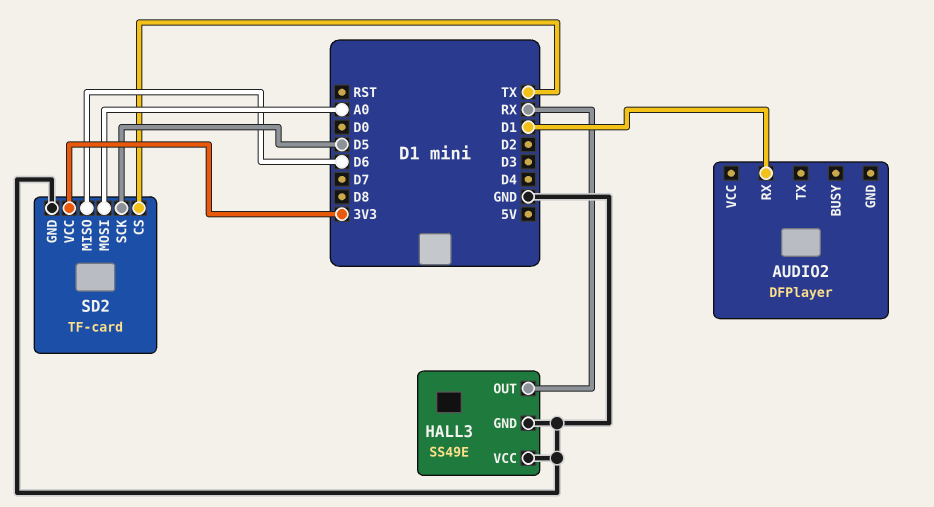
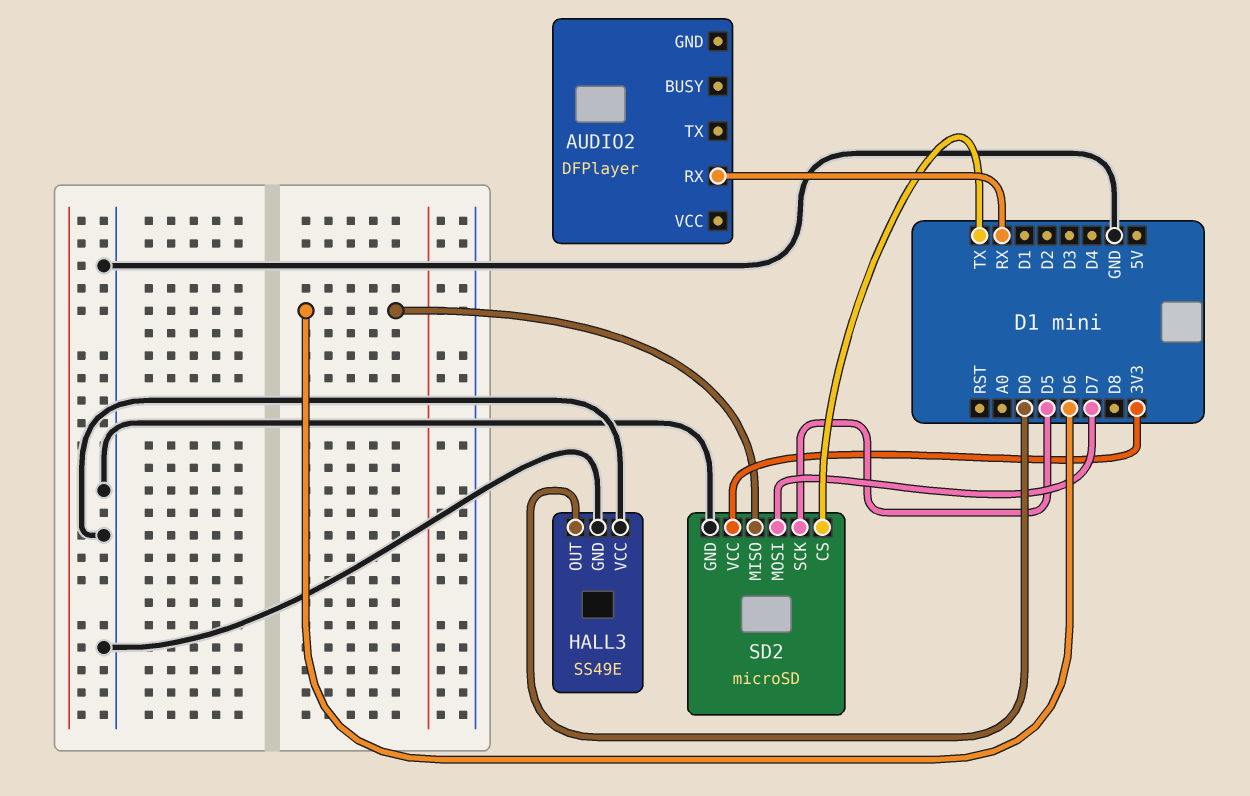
AUDIO2 pin RX: D1 -> RX
HALL3 pin OUT: RX -> D0
SD2: TF-card -> microSD
SD2 pin MOSI: A0 -> D7

